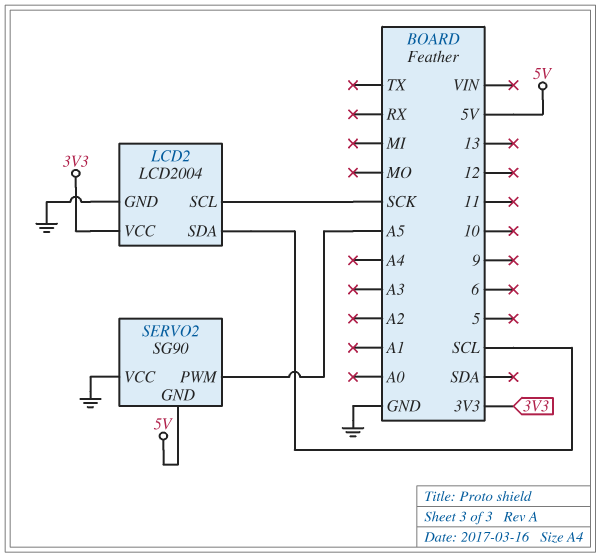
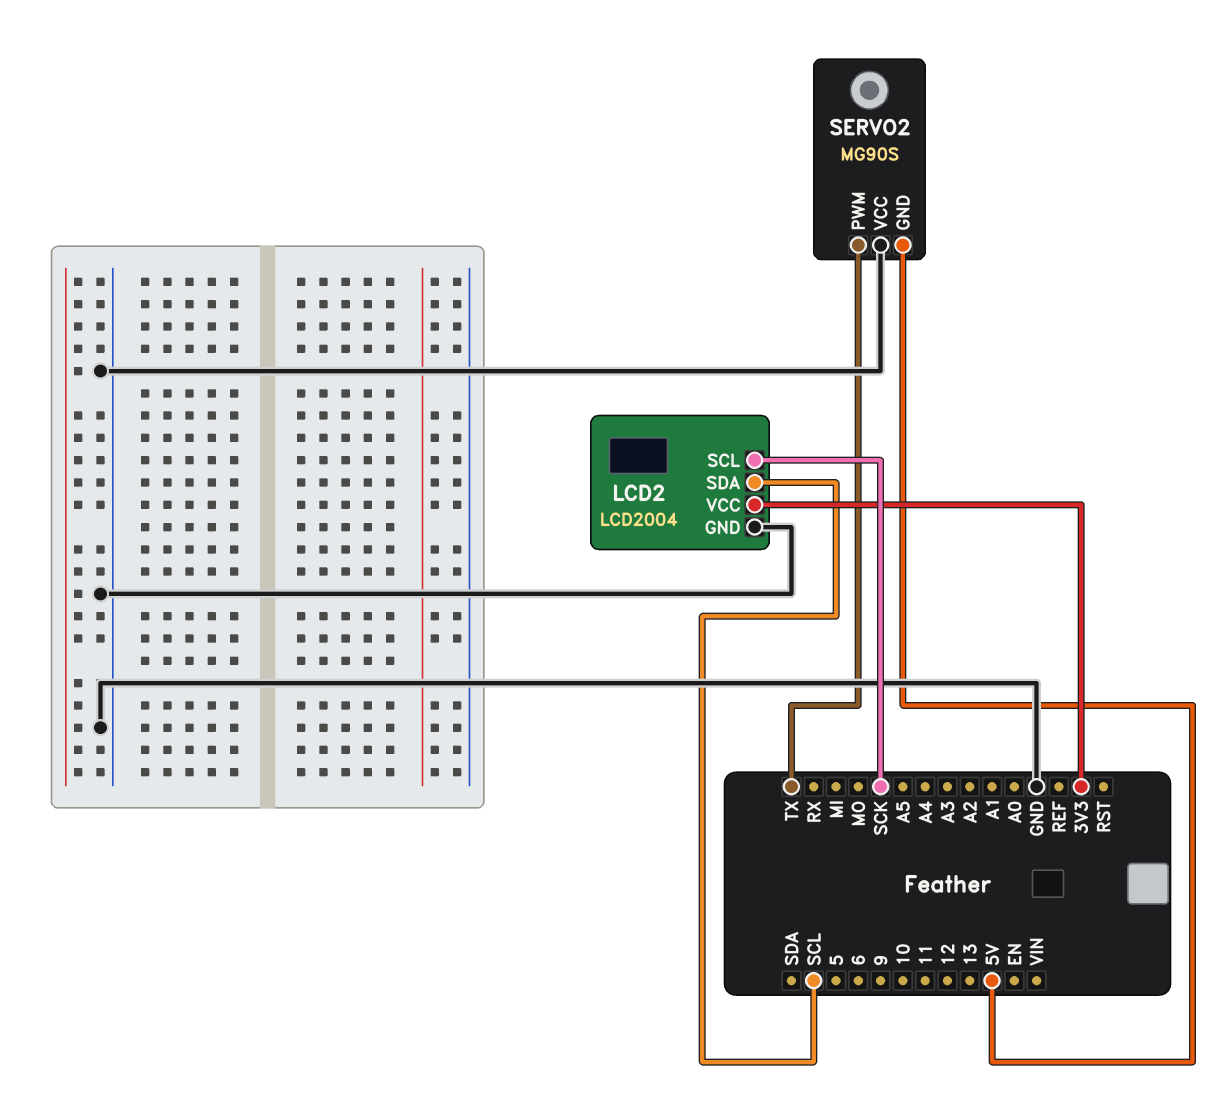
SERVO2: SG90 -> MG90S
SERVO2 pin PWM: A5 -> TX

